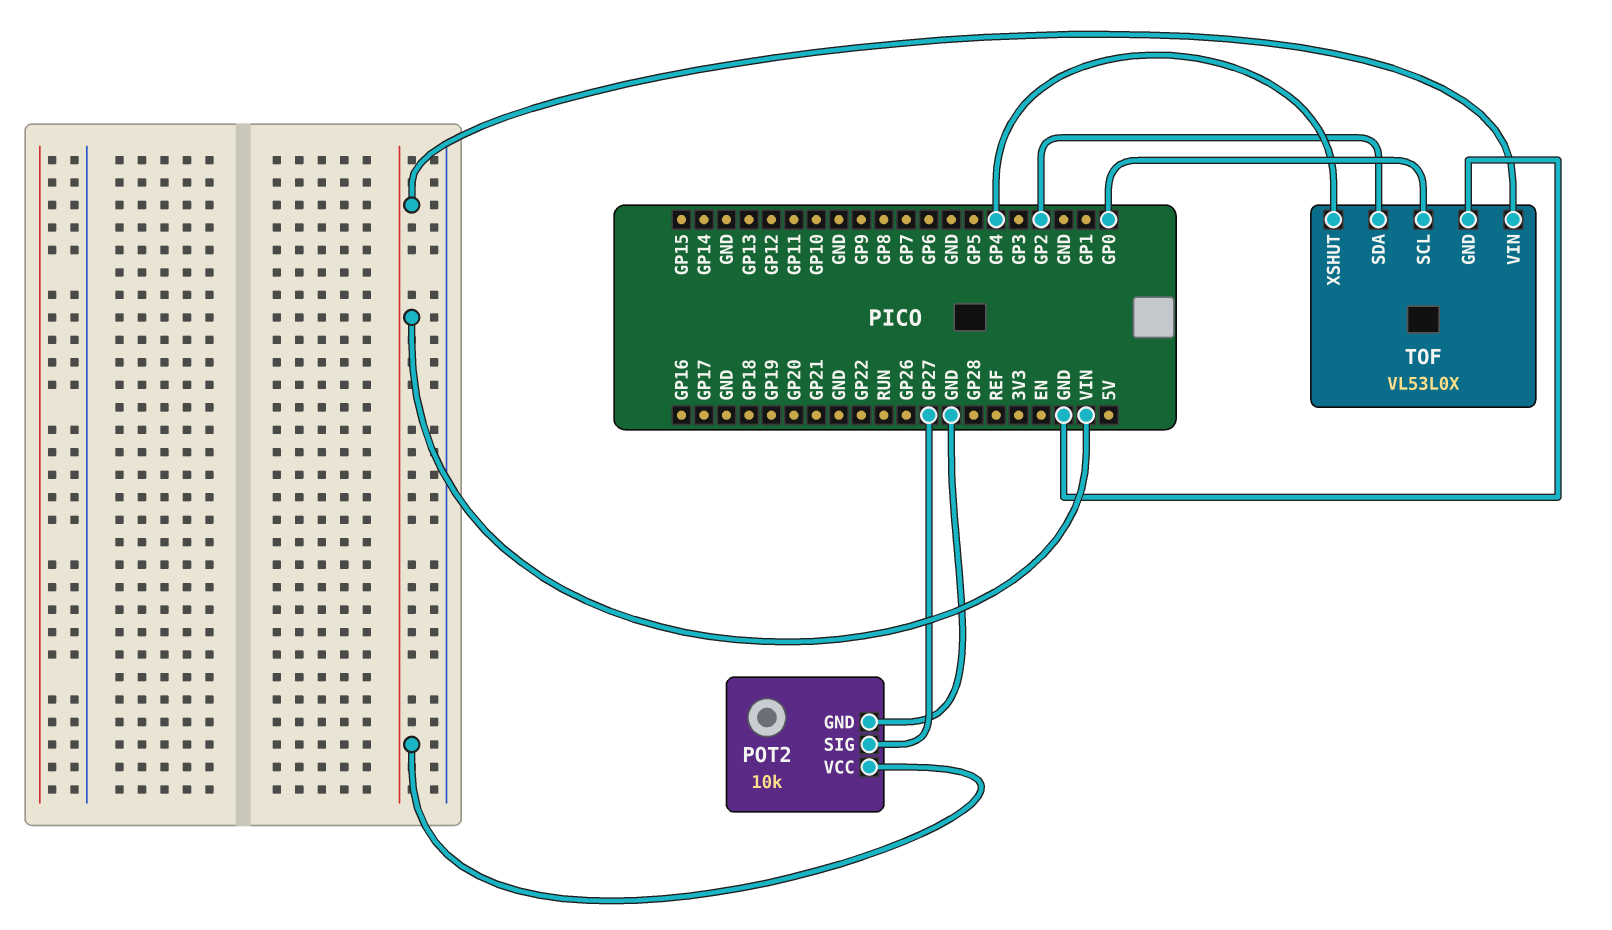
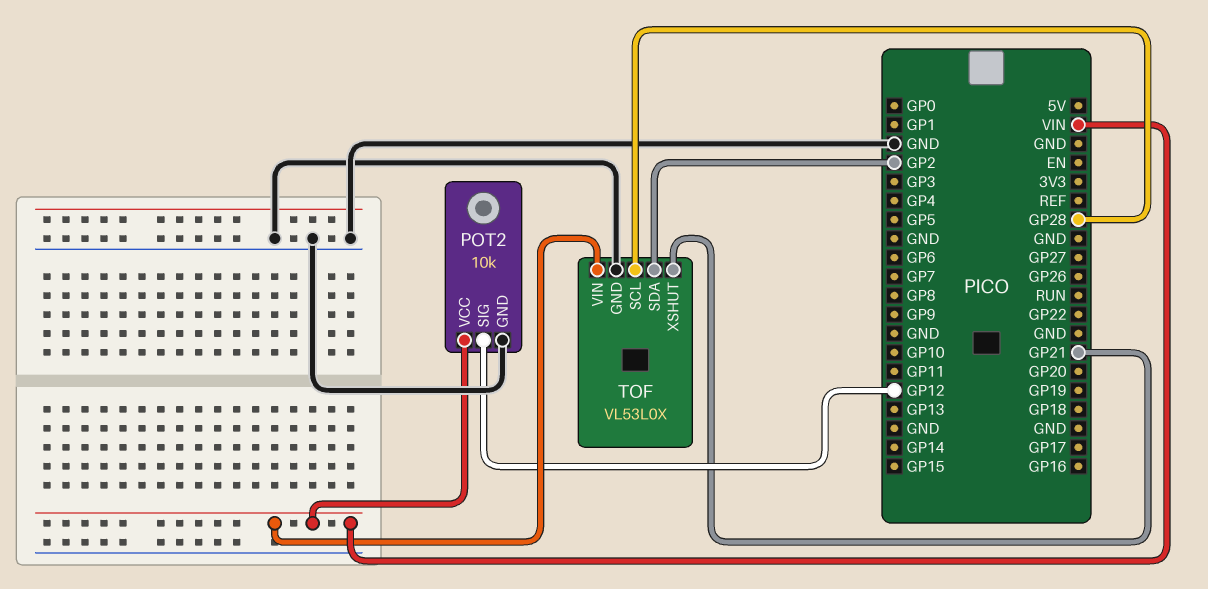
POT2 pin SIG: GP27 -> GP12
TOF pin SCL: GP0 -> GP28
TOF pin XSHUT: GP4 -> GP21

